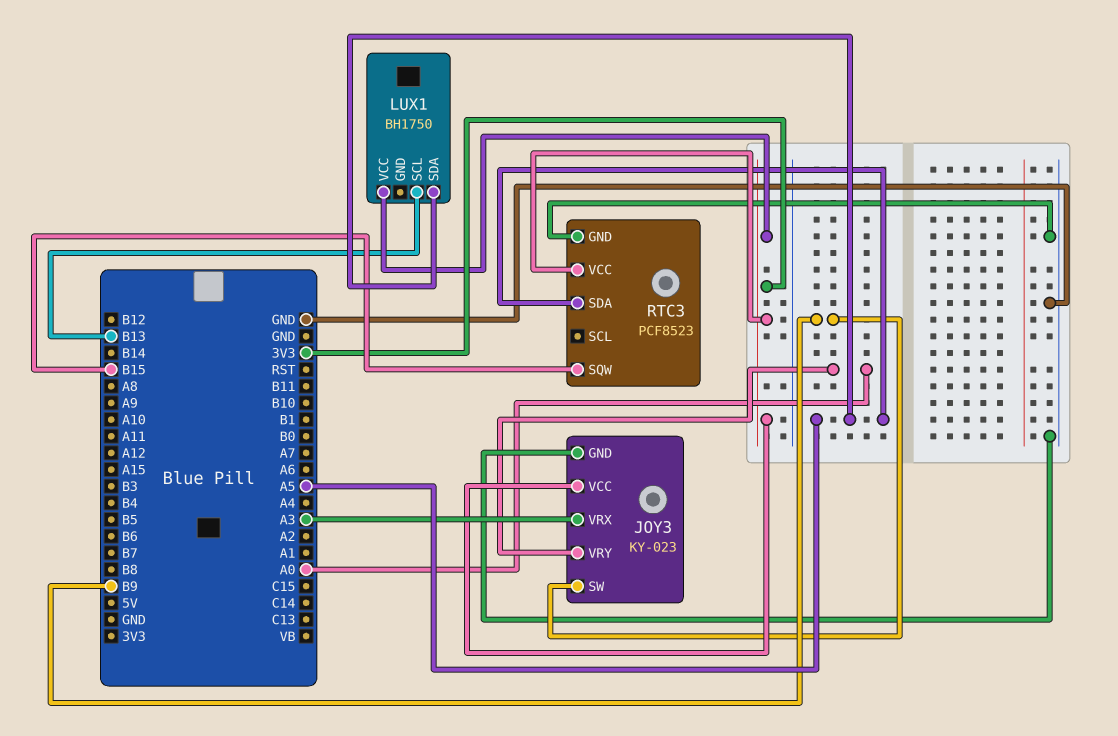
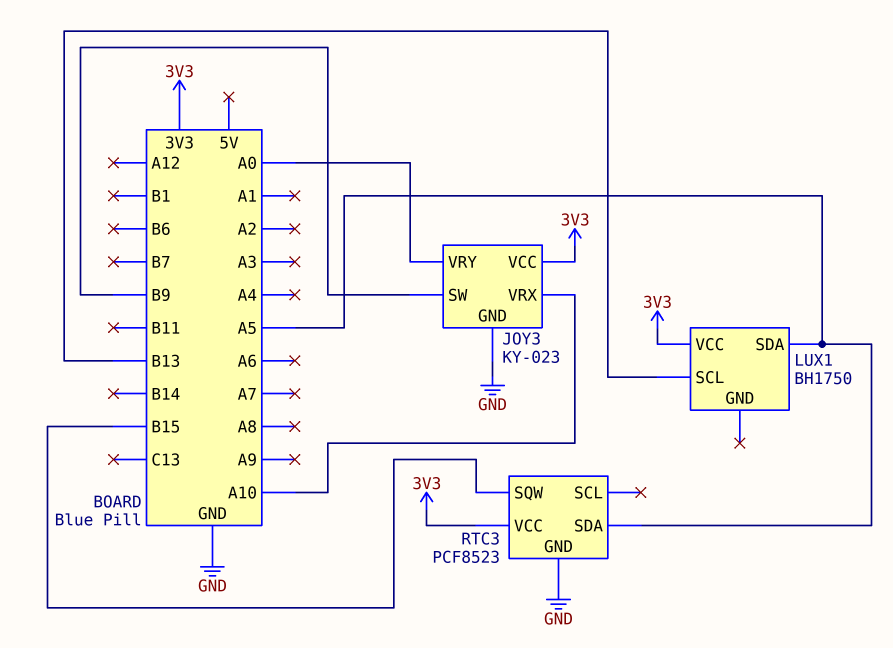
JOY3 pin VRX: A3 -> A10

